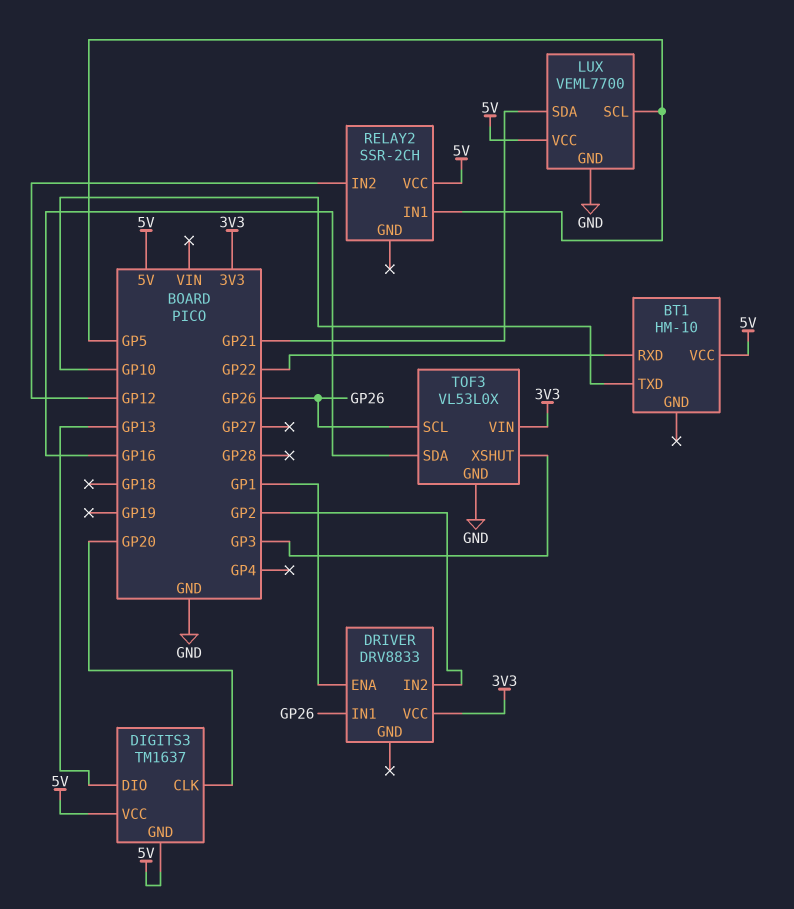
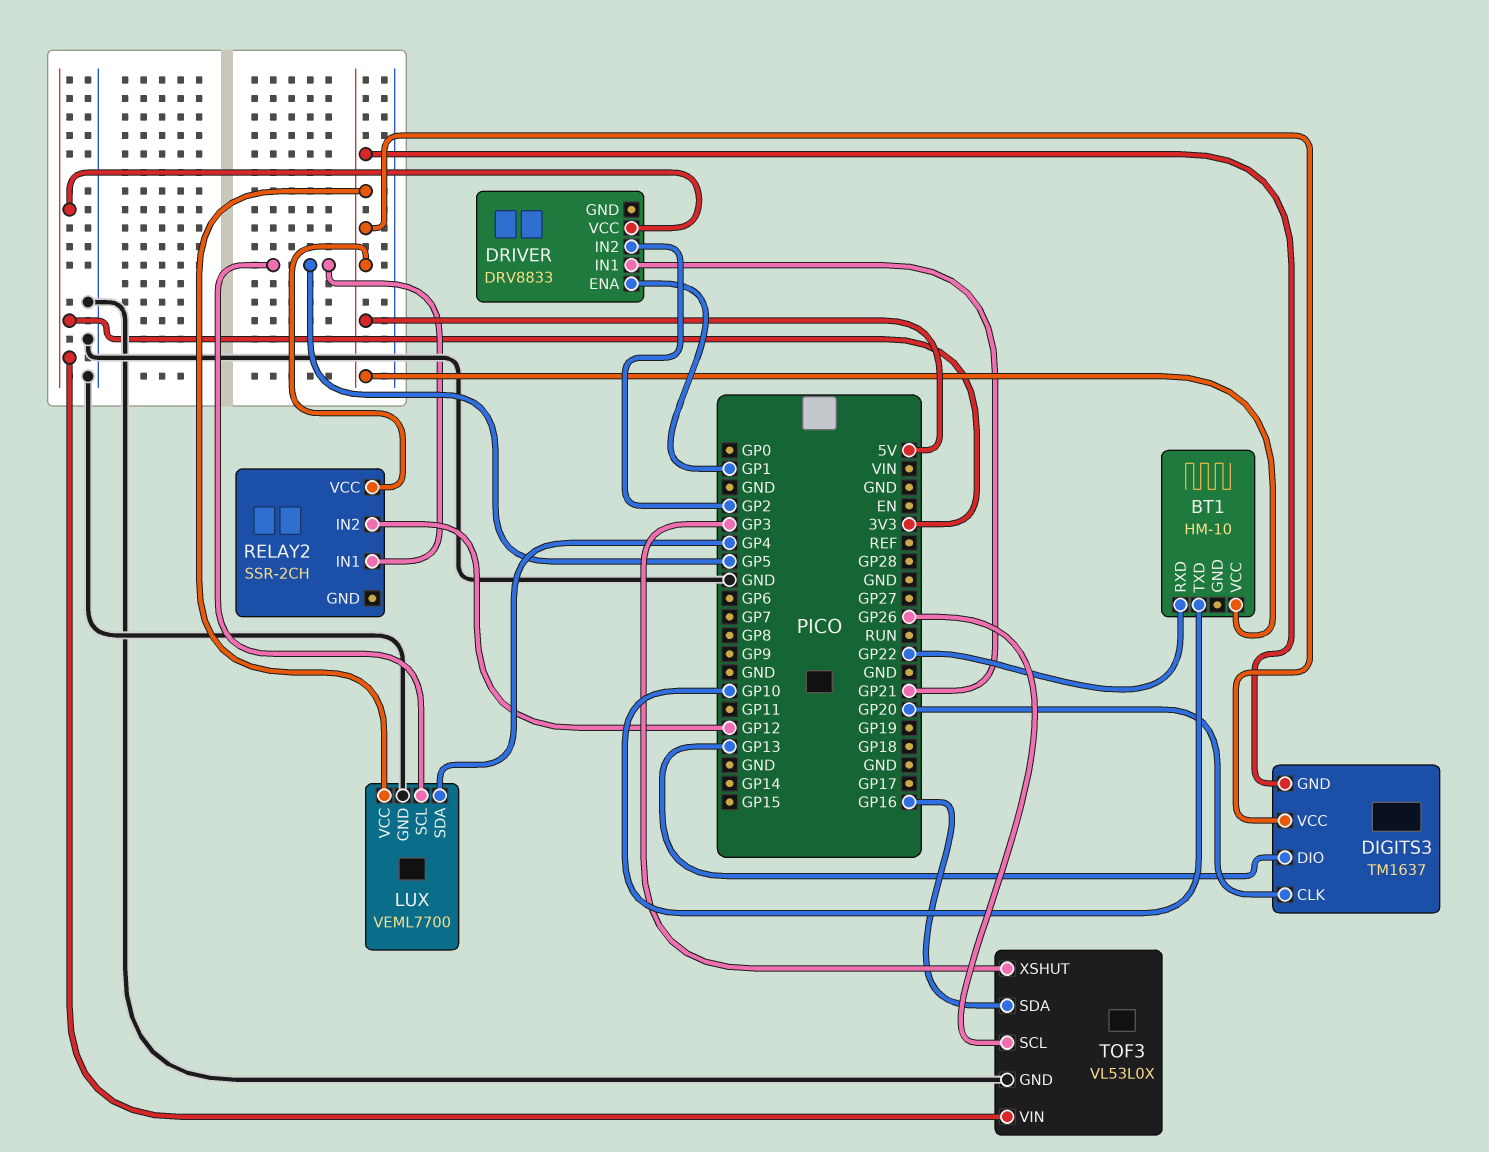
DRIVER pin IN1: GP26 -> GP21
LUX pin SDA: GP21 -> GP4

